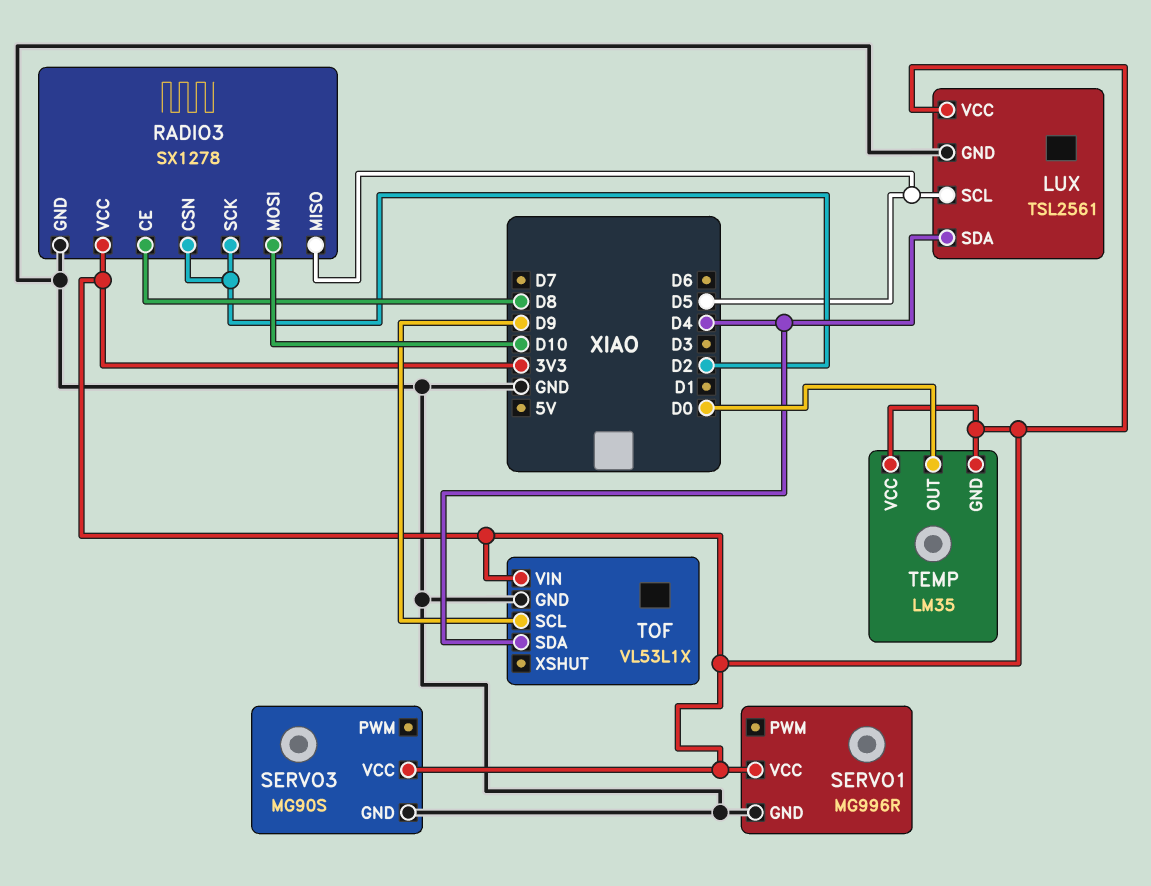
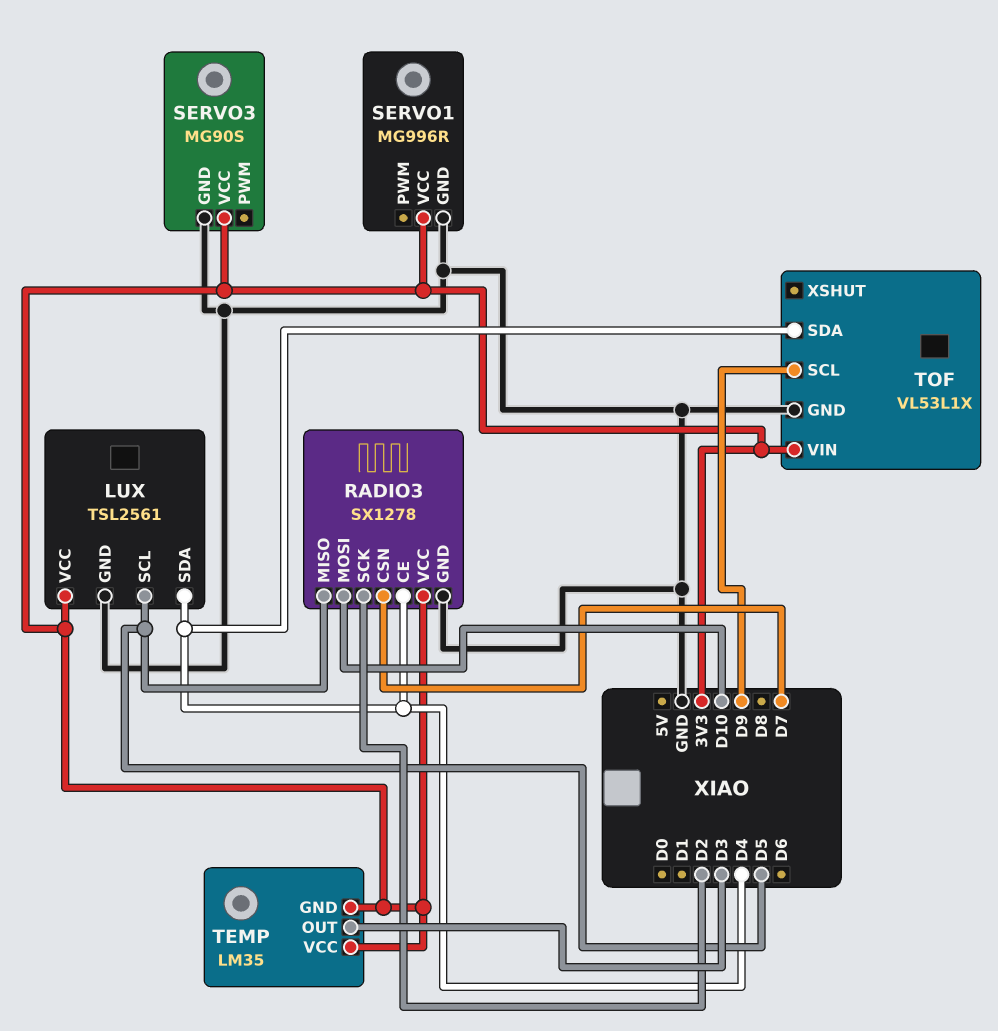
RADIO3 pin CE: D8 -> D4
RADIO3 pin CSN: D2 -> D7
TEMP pin OUT: D0 -> D3

